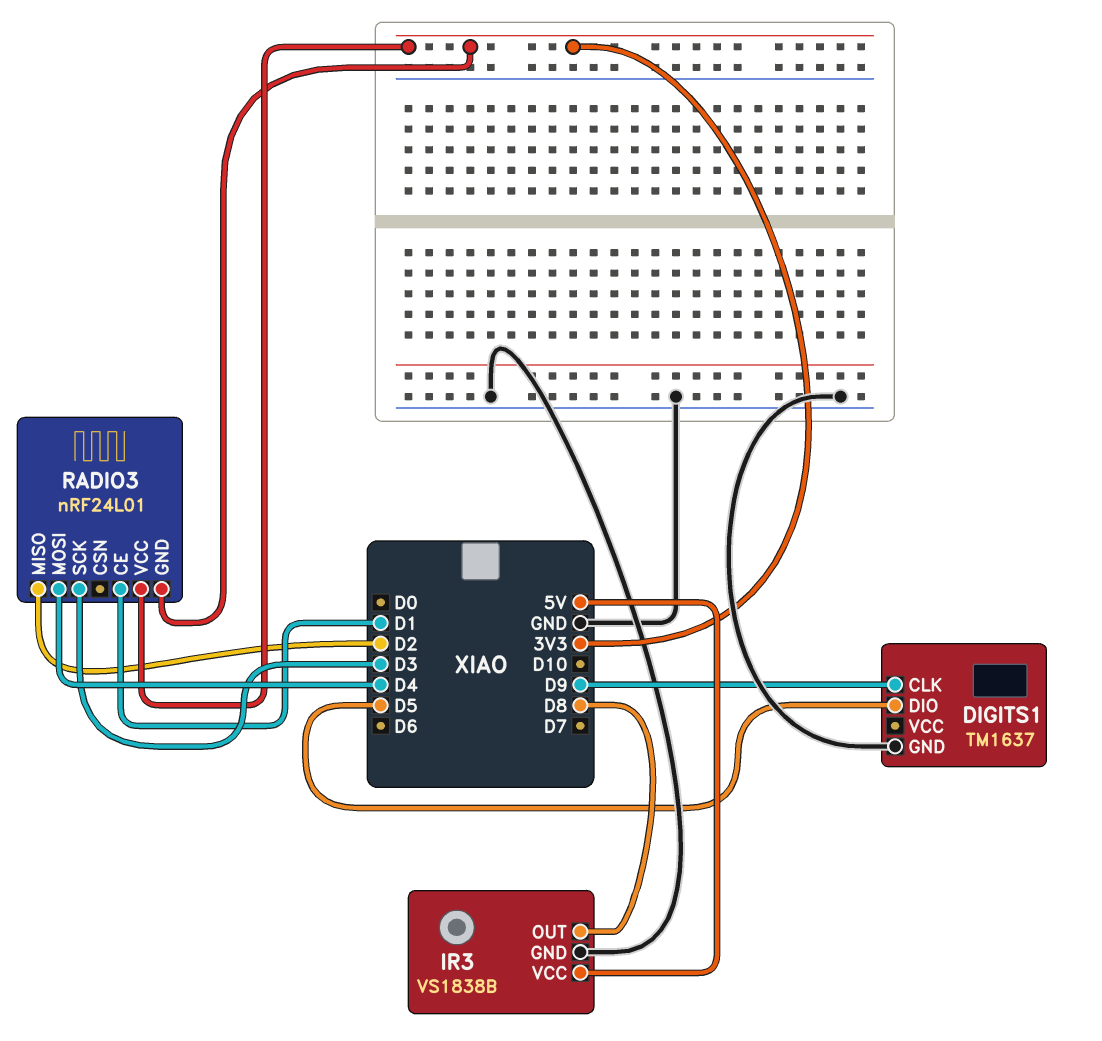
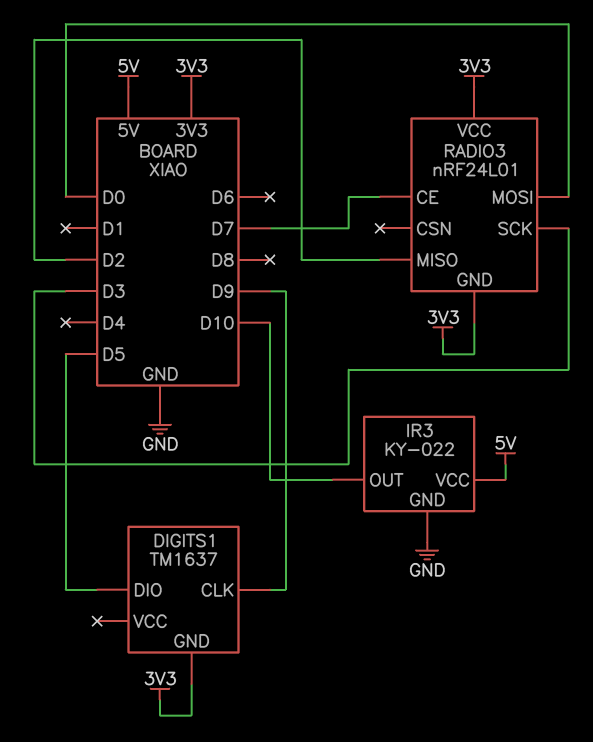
DIGITS1 pin GND: GND -> 3V3
IR3: VS1838B -> KY-022
IR3 pin OUT: D8 -> D10
RADIO3 pin CE: D1 -> D7
RADIO3 pin MOSI: D4 -> D0

